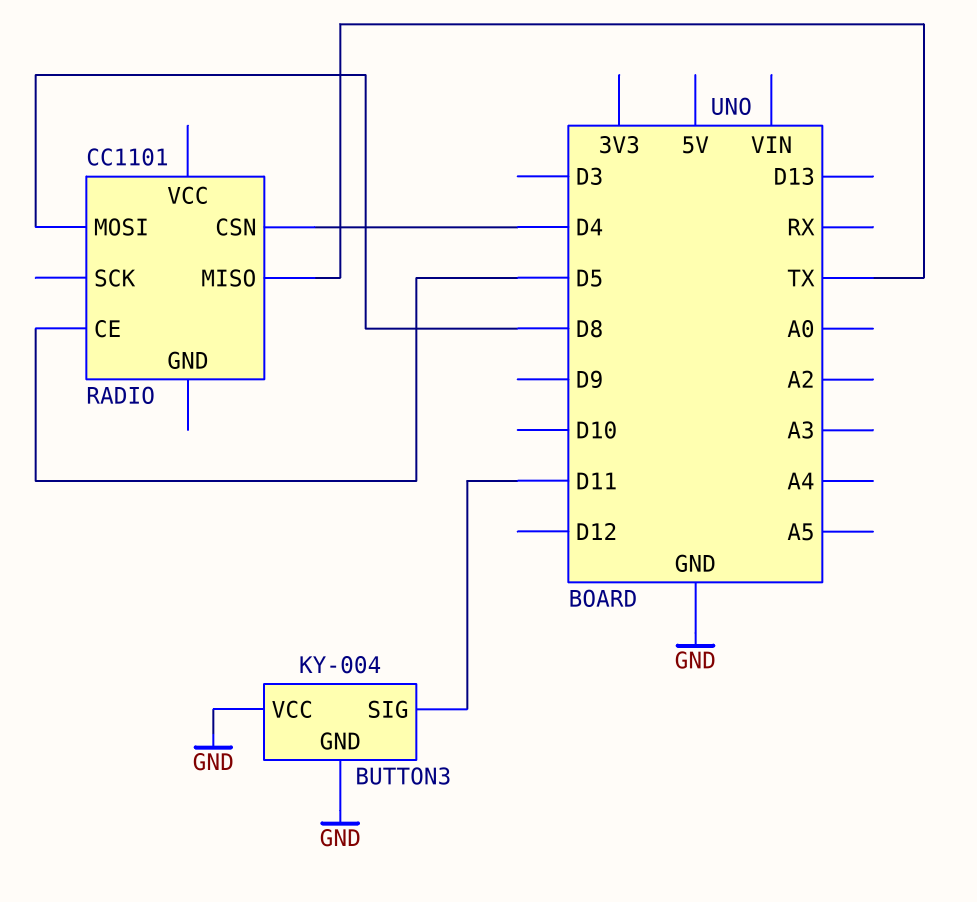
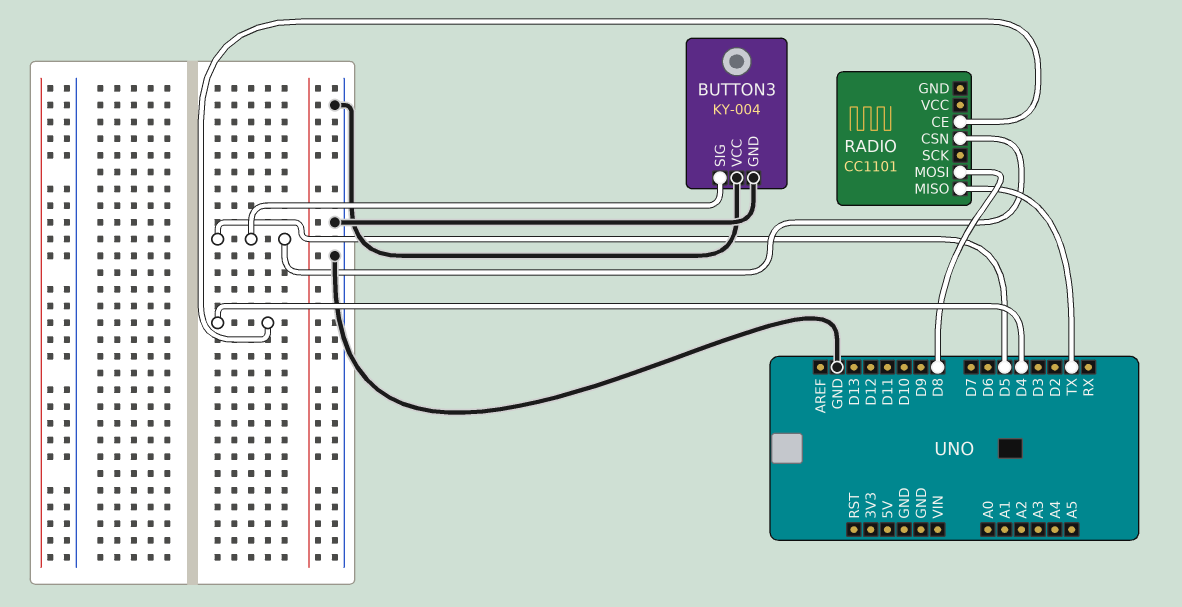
BUTTON3 pin SIG: D11 -> D5
RADIO pin CE: D5 -> D4
RADIO pin CSN: D4 -> D5

